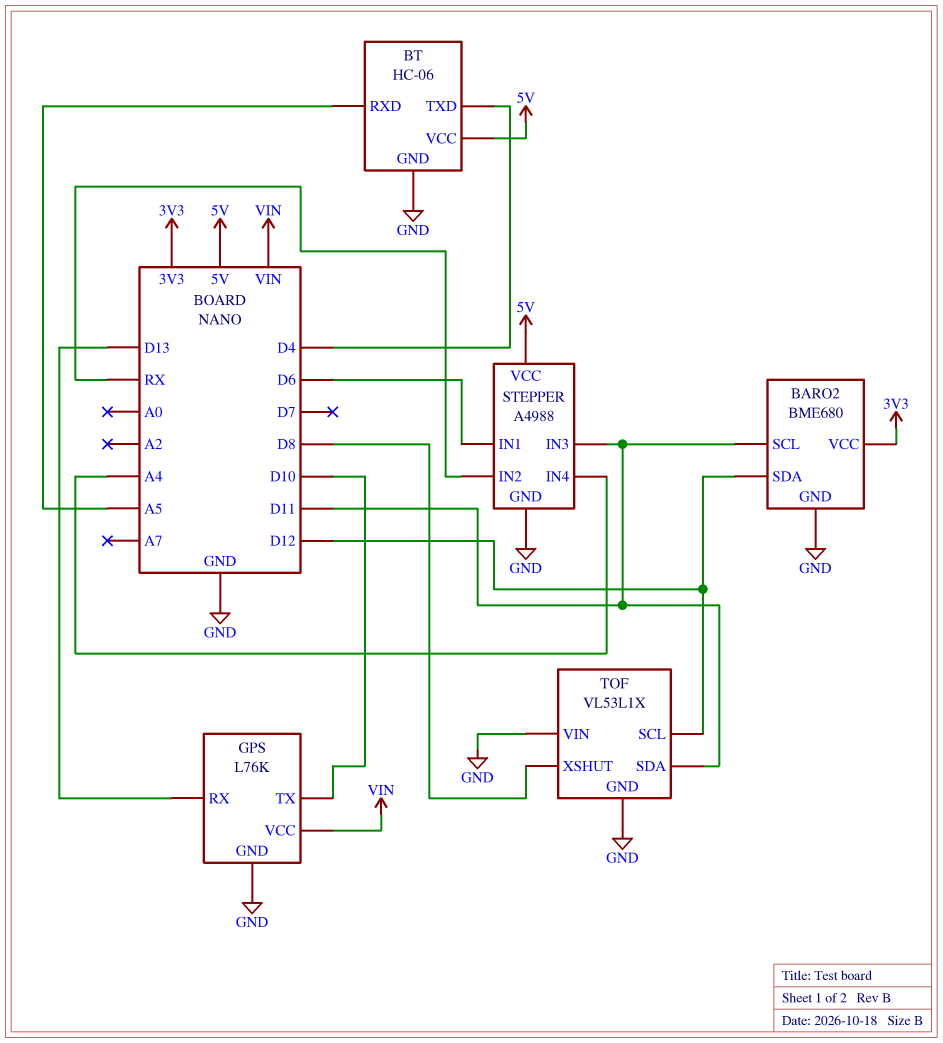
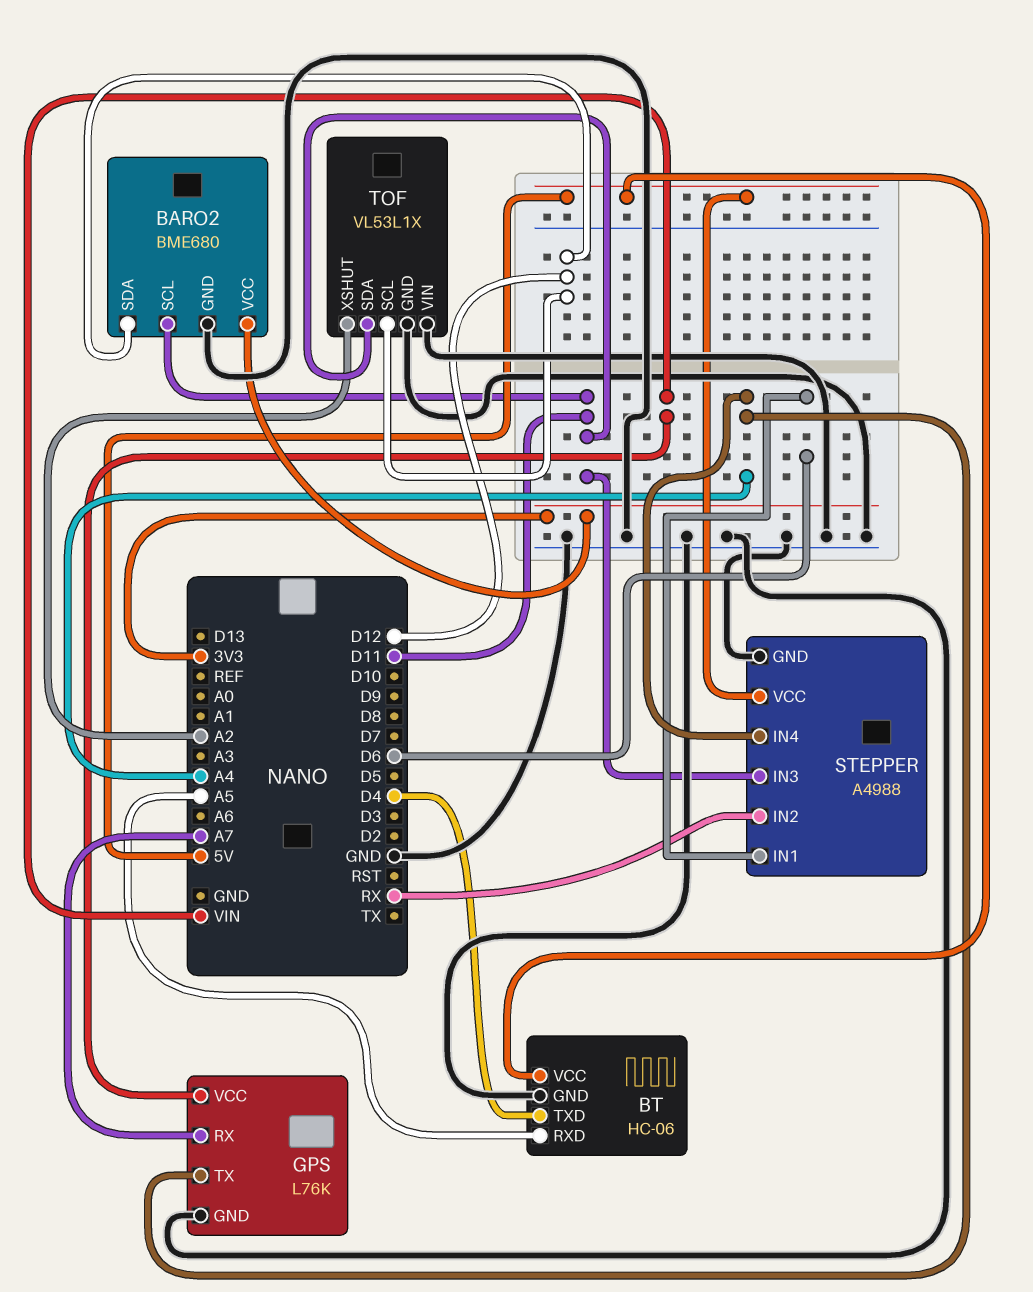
GPS pin RX: D13 -> A7
GPS pin TX: D10 -> A4
TOF pin XSHUT: D8 -> A2

